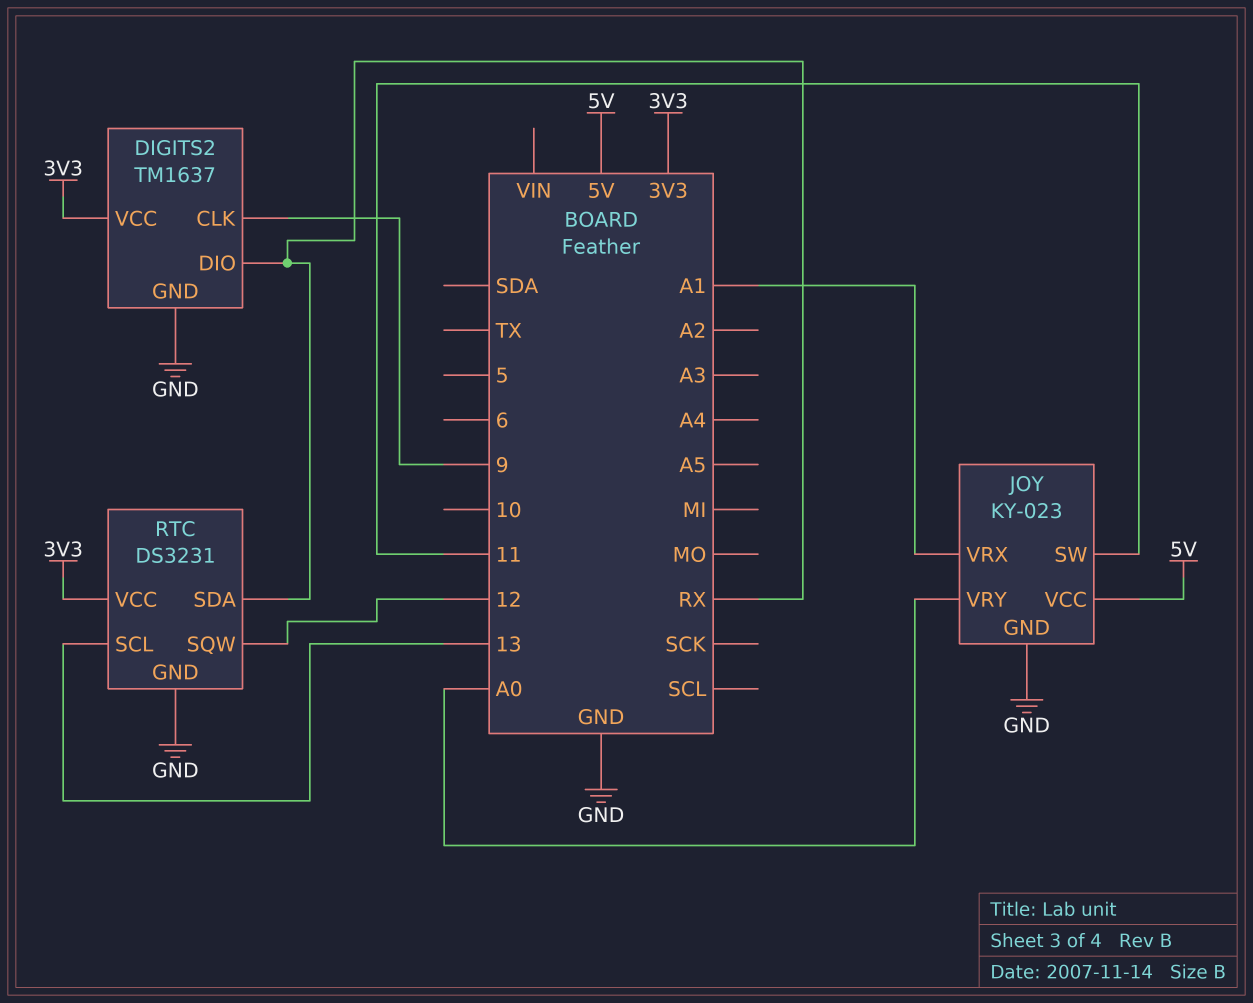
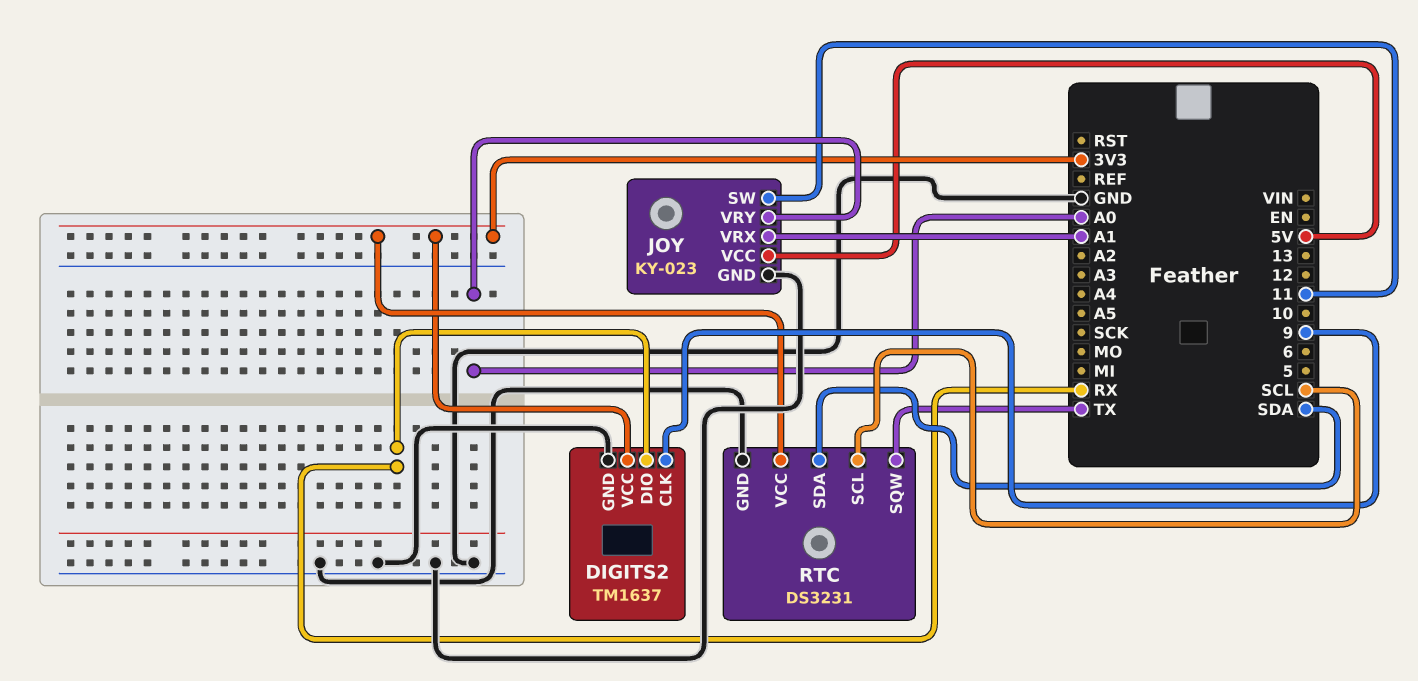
RTC pin SCL: 13 -> SCL
RTC pin SDA: RX -> SDA
RTC pin SQW: 12 -> TX

